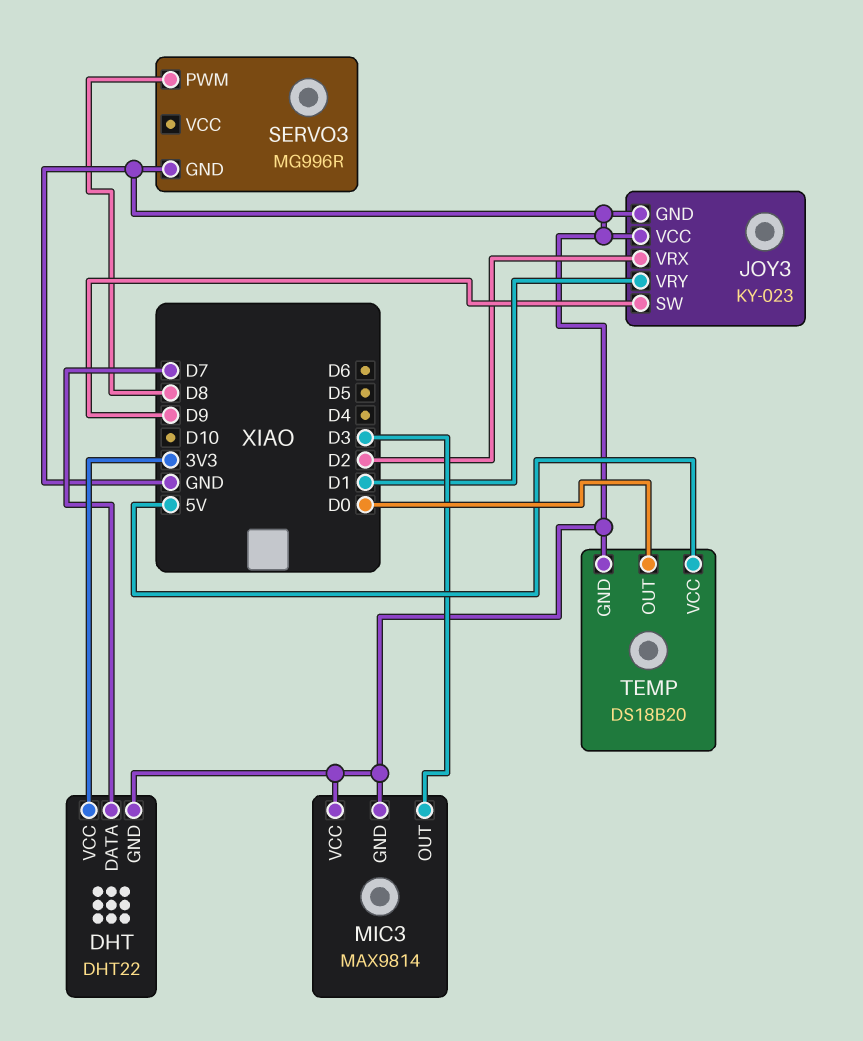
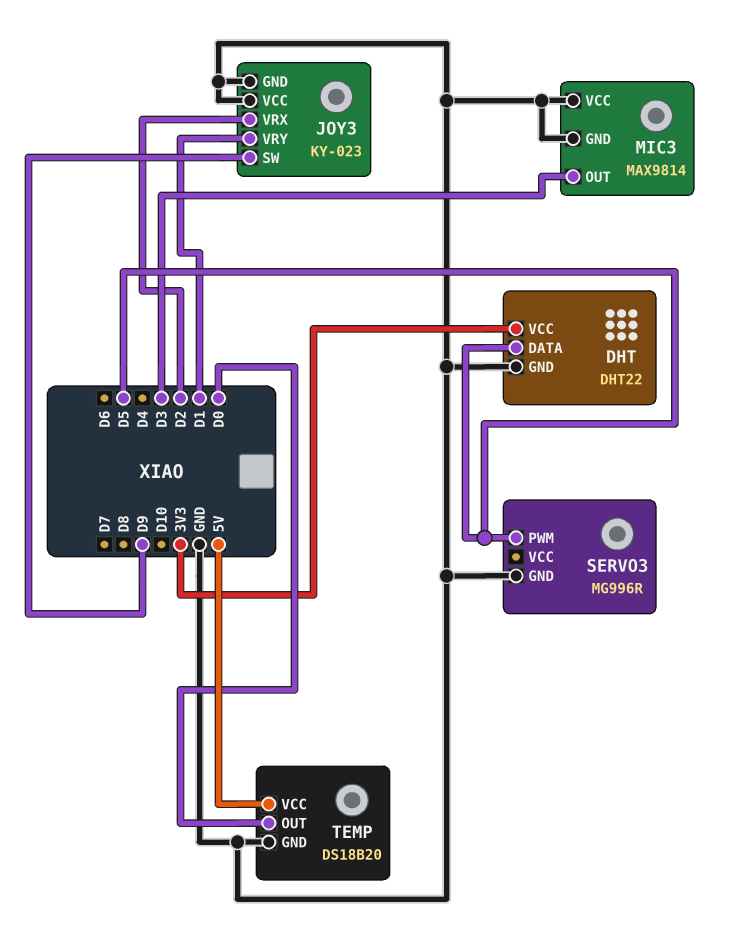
DHT pin DATA: D7 -> D5
SERVO3 pin PWM: D8 -> D5

